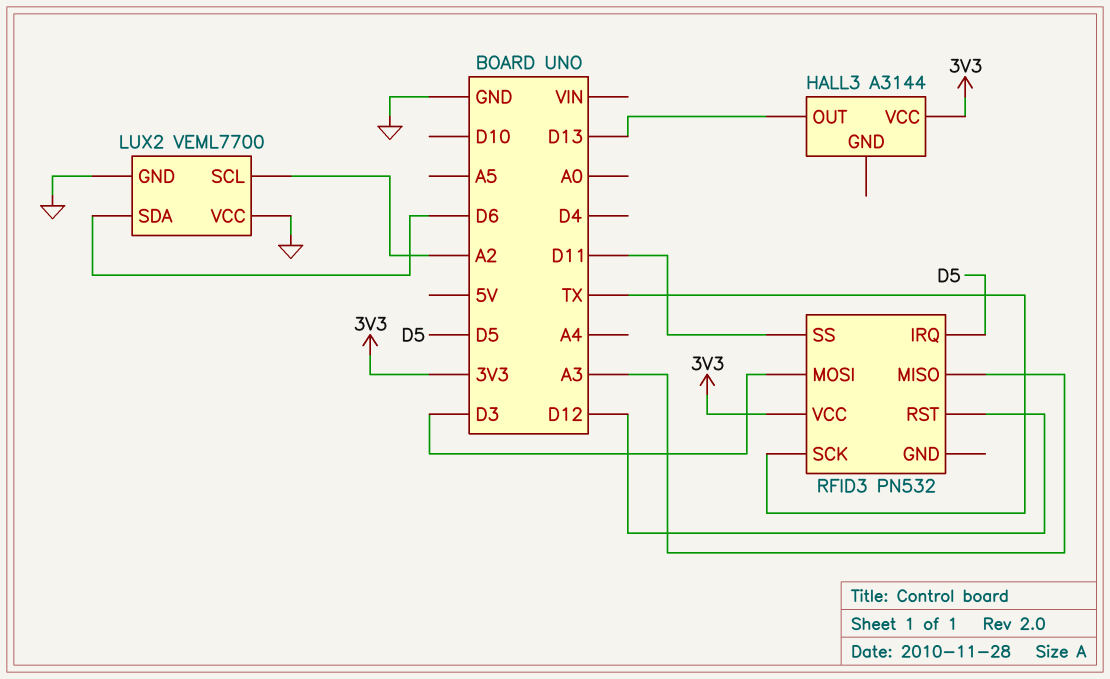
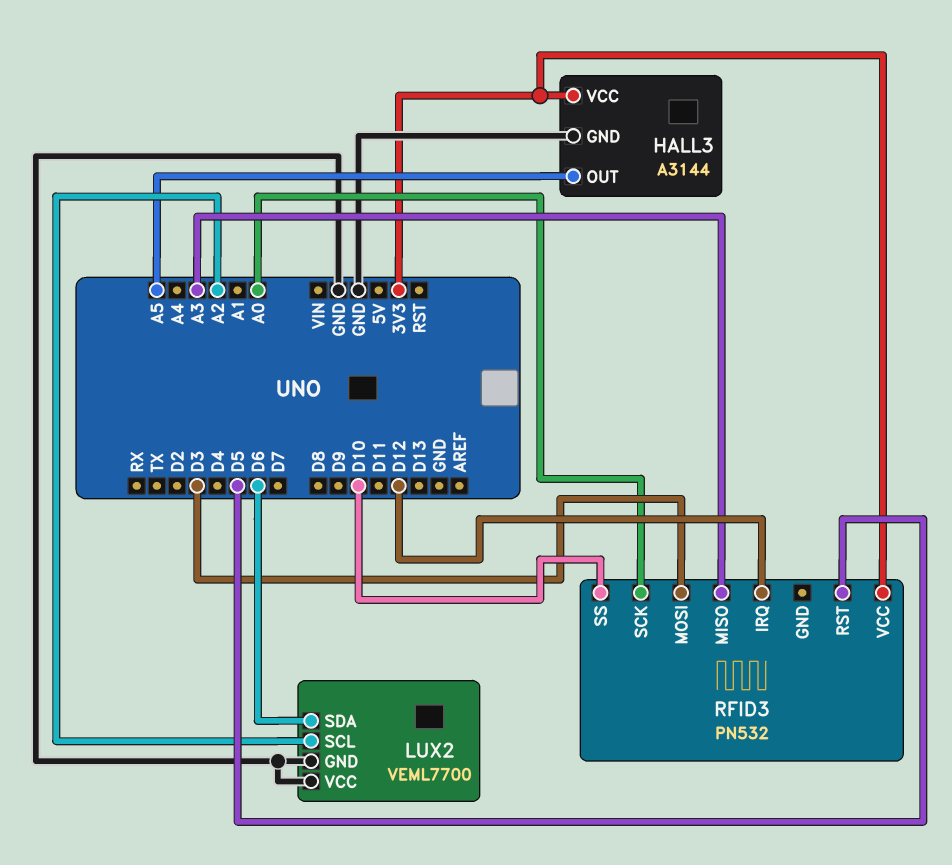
HALL3 pin GND: none -> GND
HALL3 pin OUT: D13 -> A5
RFID3 pin IRQ: D5 -> D12
RFID3 pin RST: D12 -> D5
RFID3 pin SCK: TX -> A0
RFID3 pin SS: D11 -> D10

